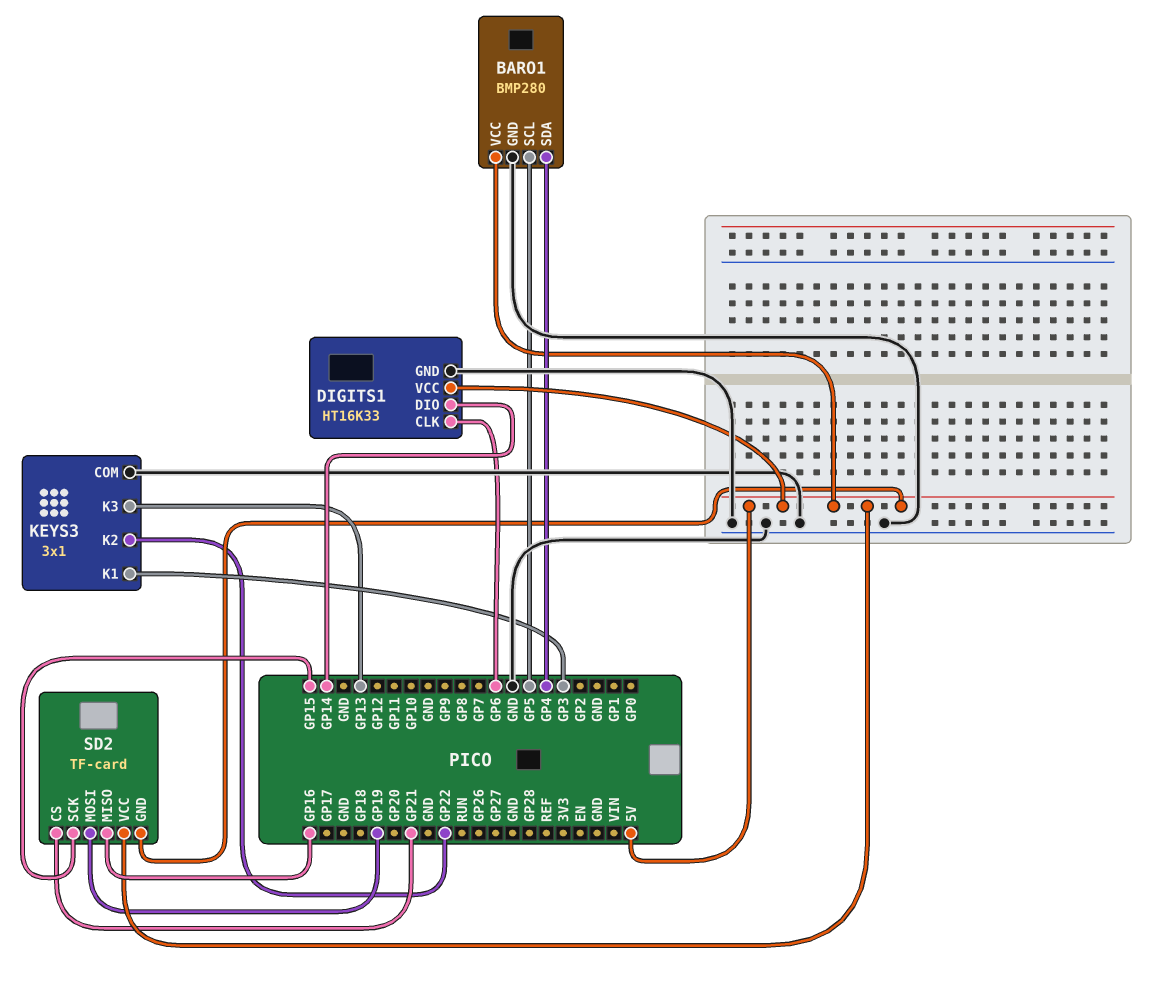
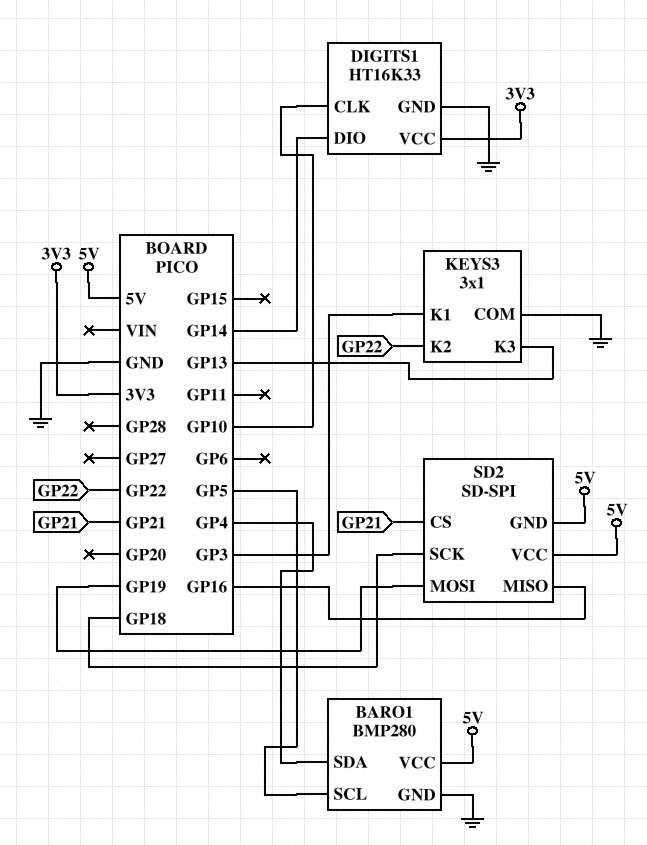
DIGITS1 pin CLK: GP6 -> GP10
DIGITS1 pin VCC: 5V -> 3V3
SD2: TF-card -> SD-SPI
SD2 pin SCK: GP15 -> GP18

